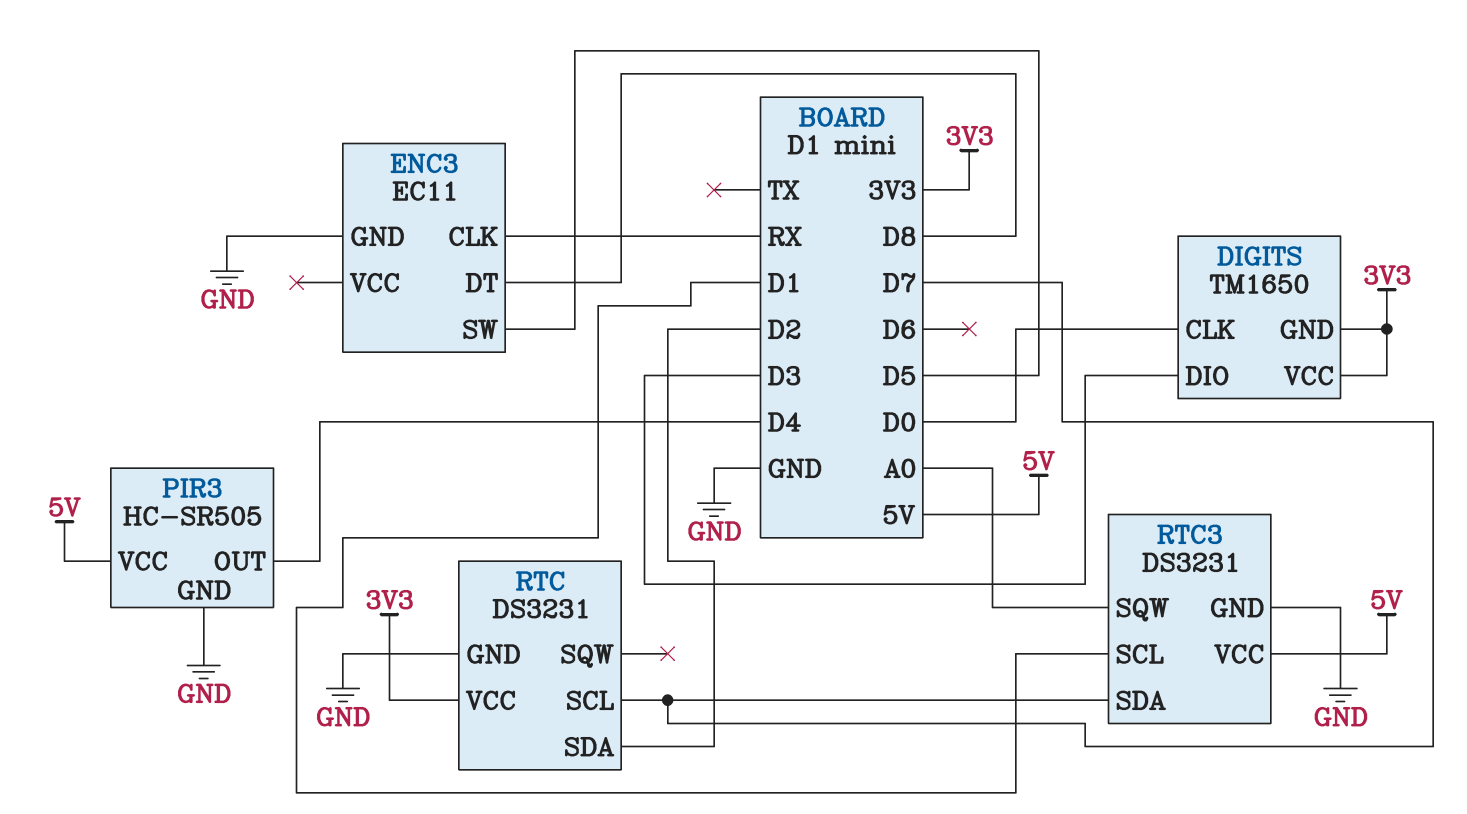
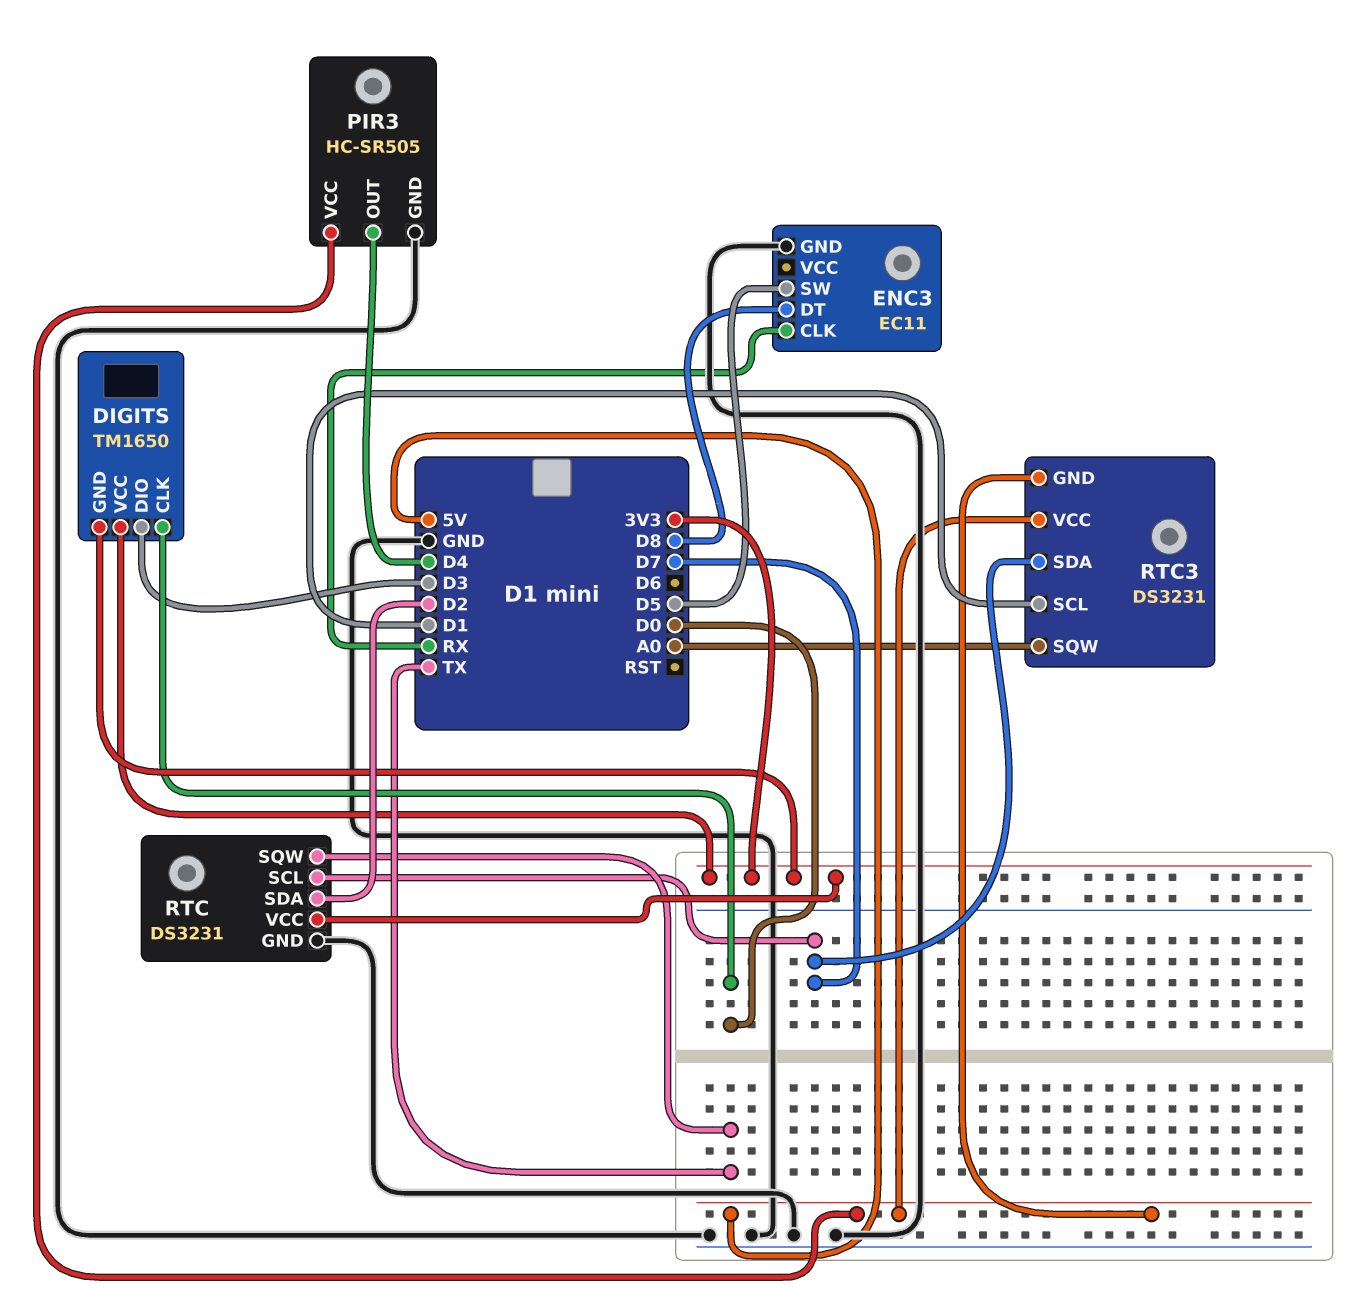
RTC pin SQW: none -> TX
RTC3 pin GND: GND -> 5V

